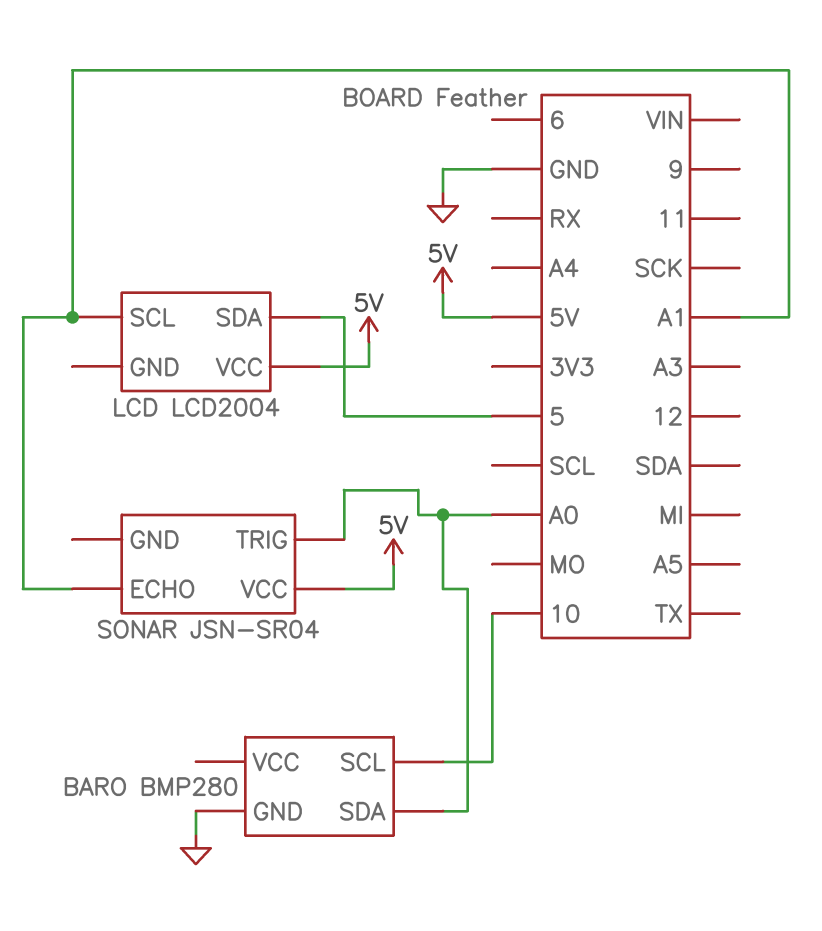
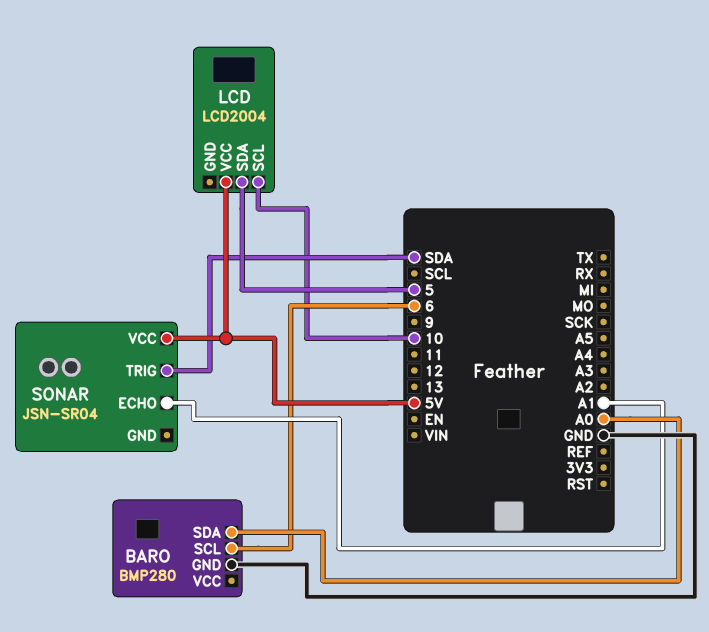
BARO pin SCL: 10 -> 6
LCD pin SCL: A1 -> 10
SONAR pin TRIG: A0 -> SDA

